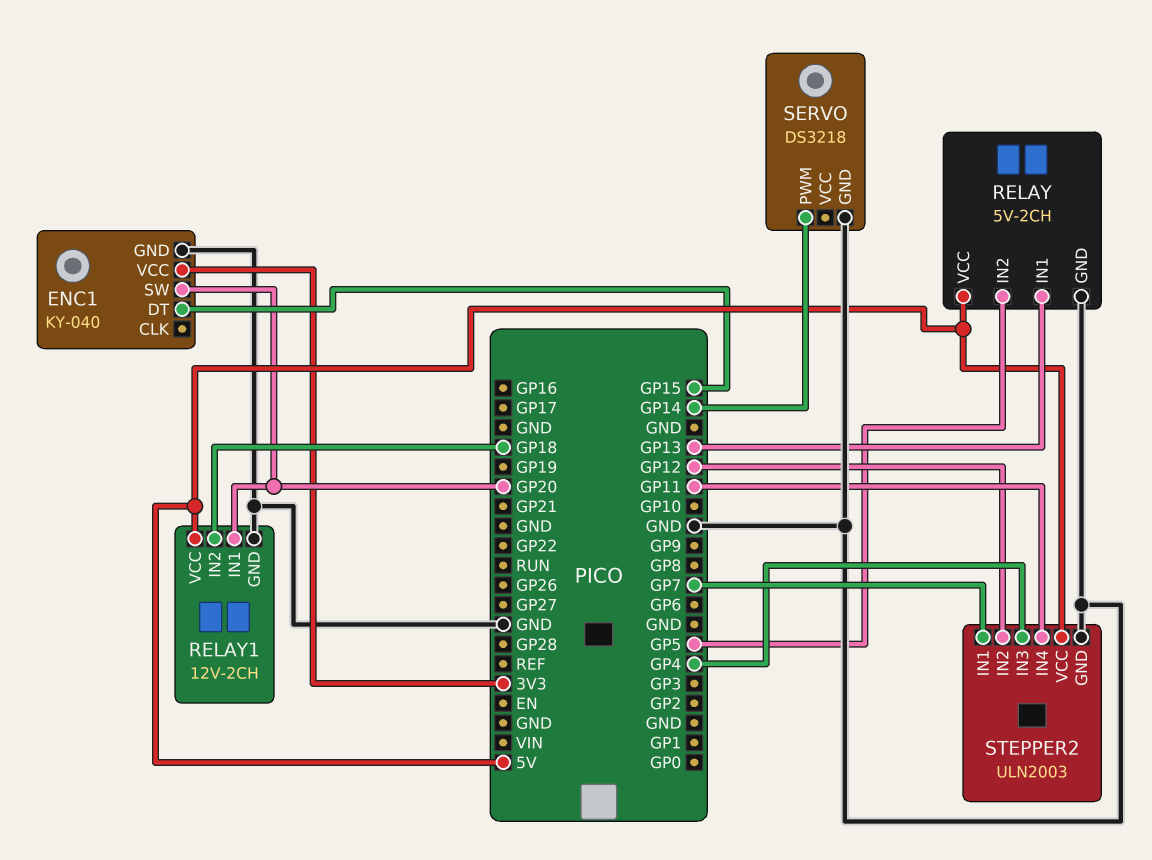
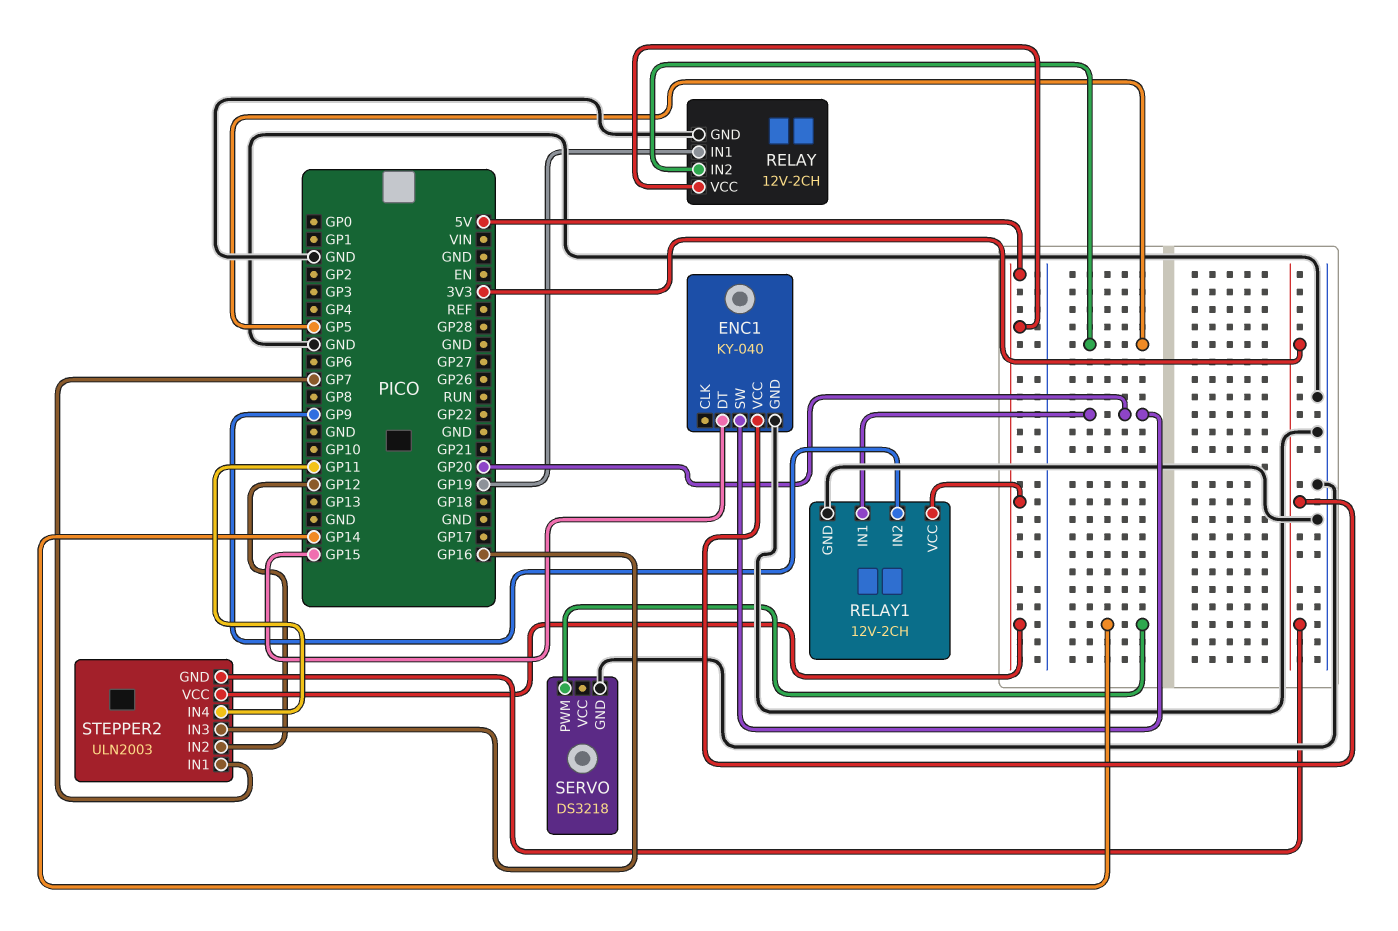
RELAY: 5V-2CH -> 12V-2CH
RELAY pin IN1: GP13 -> GP19
RELAY1 pin IN2: GP18 -> GP9
STEPPER2 pin GND: GND -> 3V3
STEPPER2 pin IN3: GP4 -> GP16

